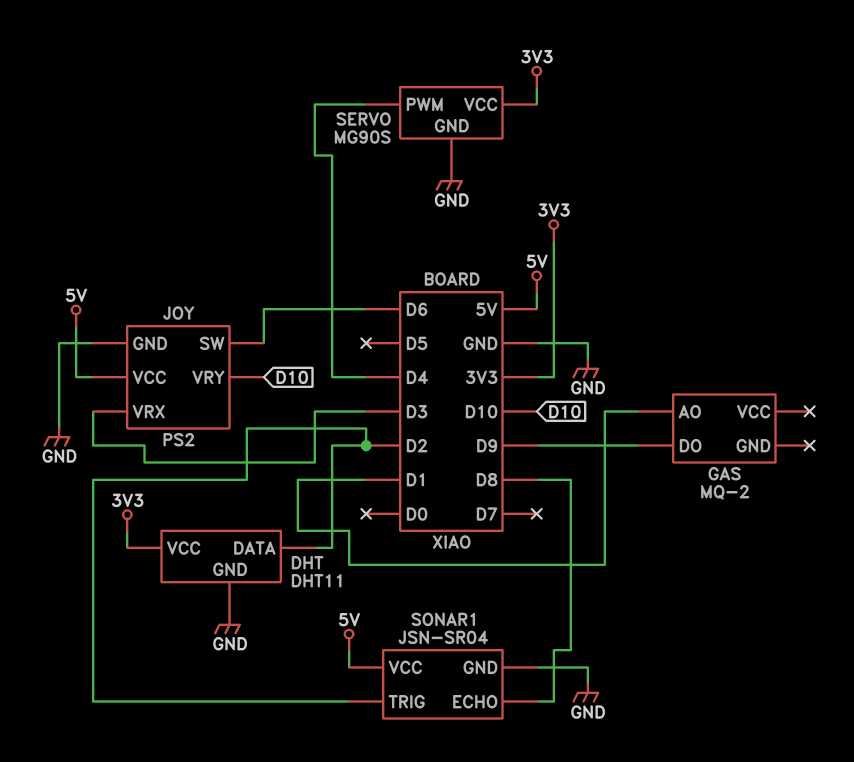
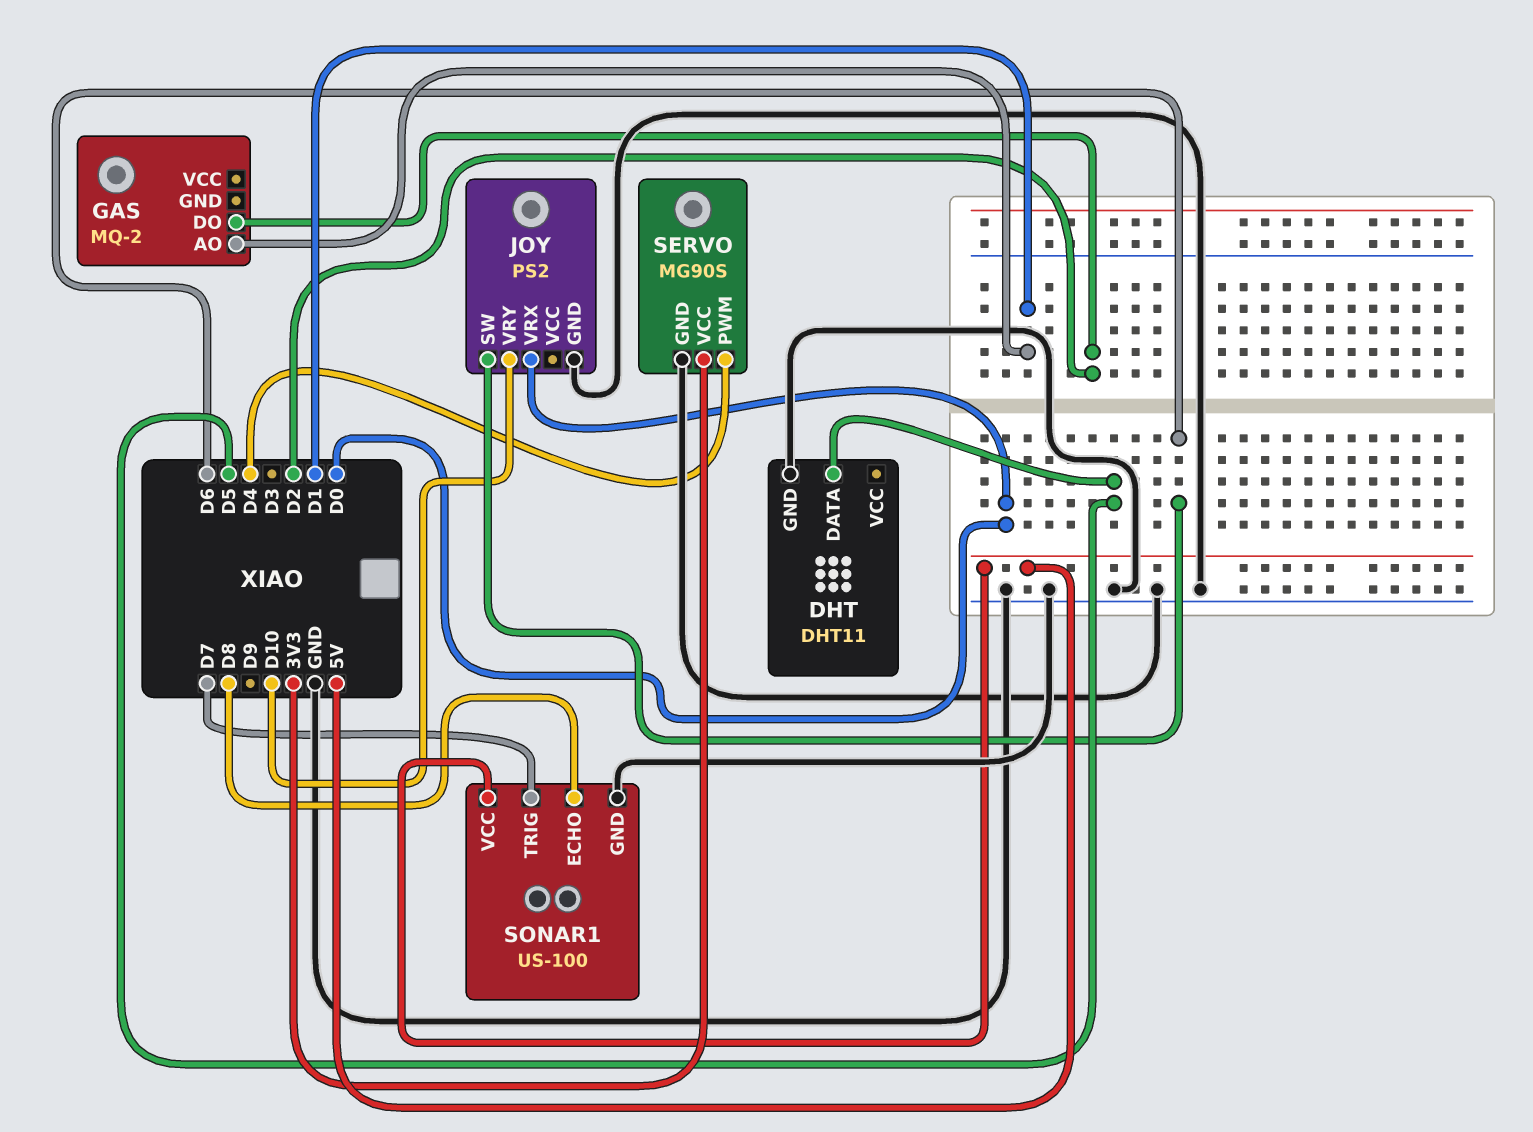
DHT pin DATA: D2 -> D5
DHT pin VCC: 3V3 -> none
GAS pin DO: D9 -> D2
JOY pin VCC: 5V -> none
JOY pin VRX: D3 -> D0
SONAR1: JSN-SR04 -> US-100
SONAR1 pin TRIG: D2 -> D7

